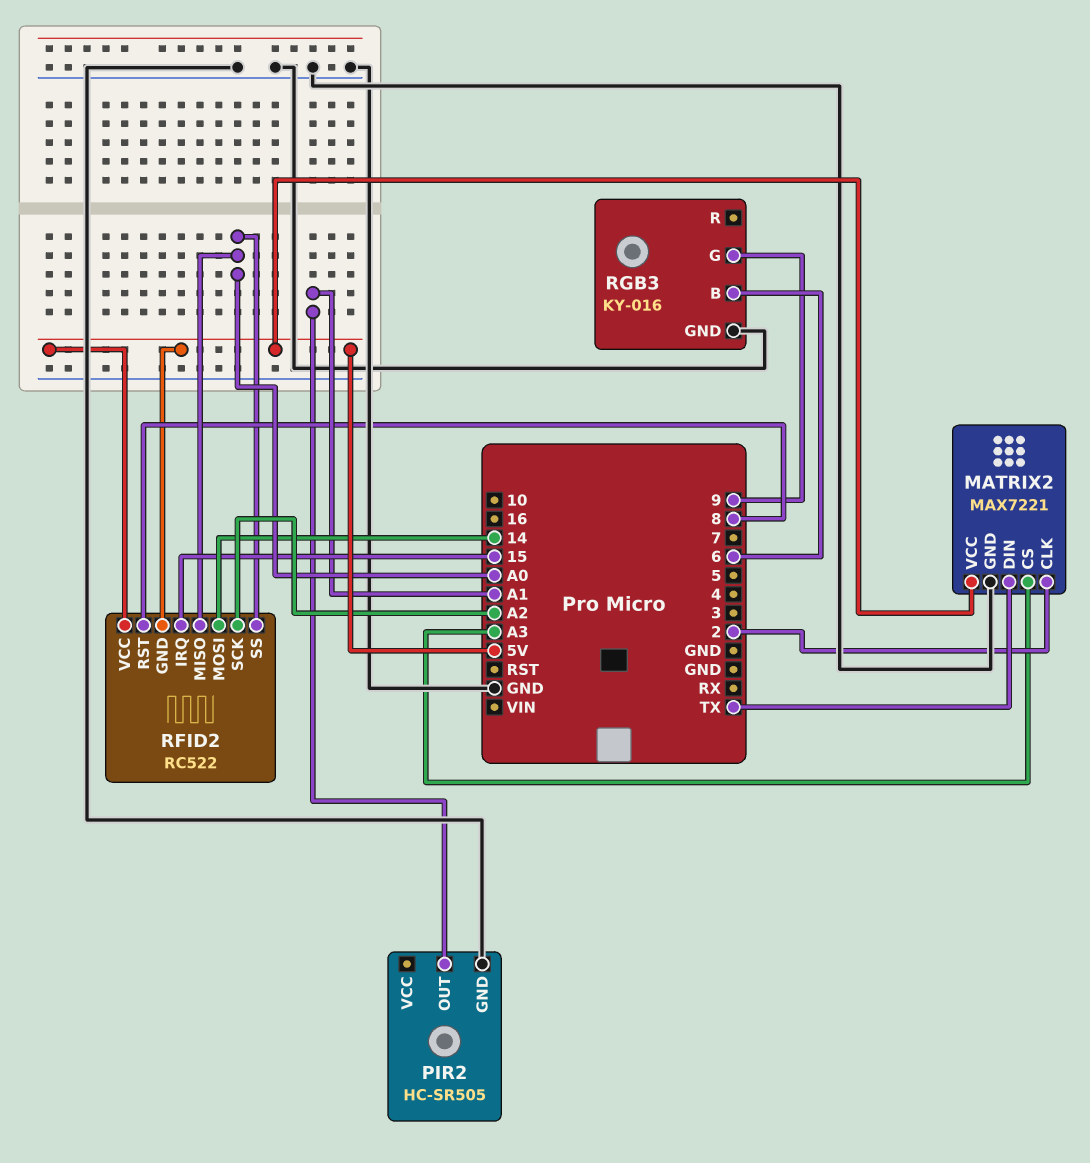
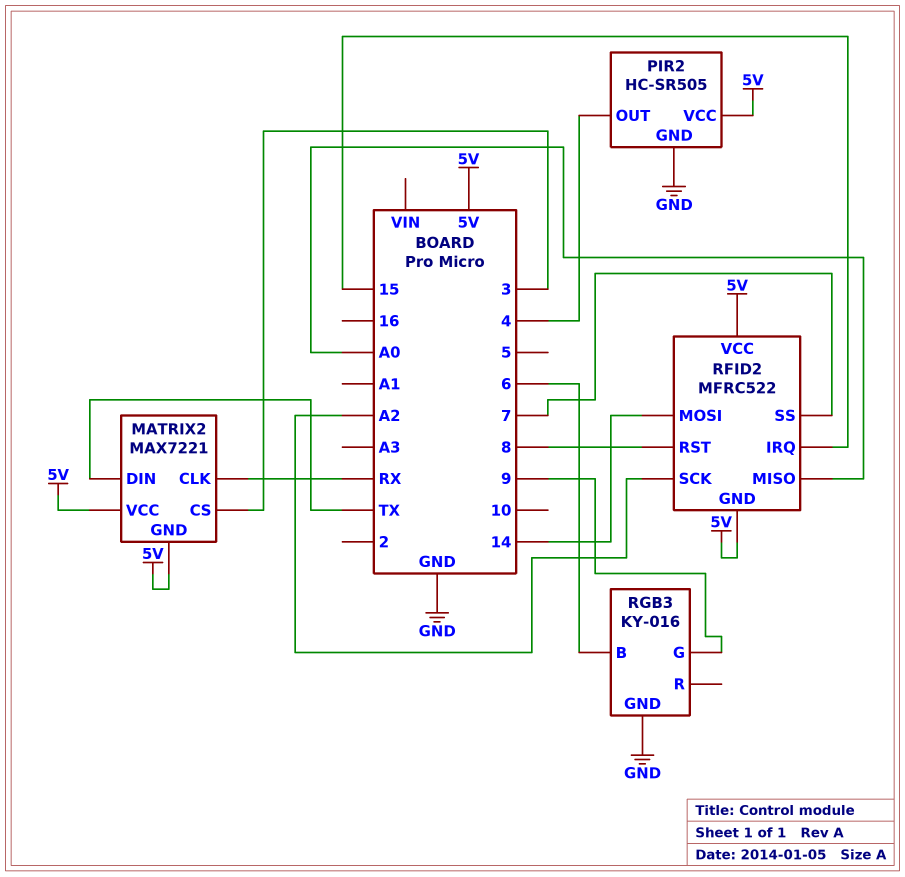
MATRIX2 pin CLK: 2 -> RX
MATRIX2 pin CS: A3 -> 3
MATRIX2 pin GND: GND -> 5V
PIR2 pin OUT: A1 -> 4
PIR2 pin VCC: none -> 5V
RFID2: RC522 -> MFRC522
RFID2 pin SS: A0 -> 7

